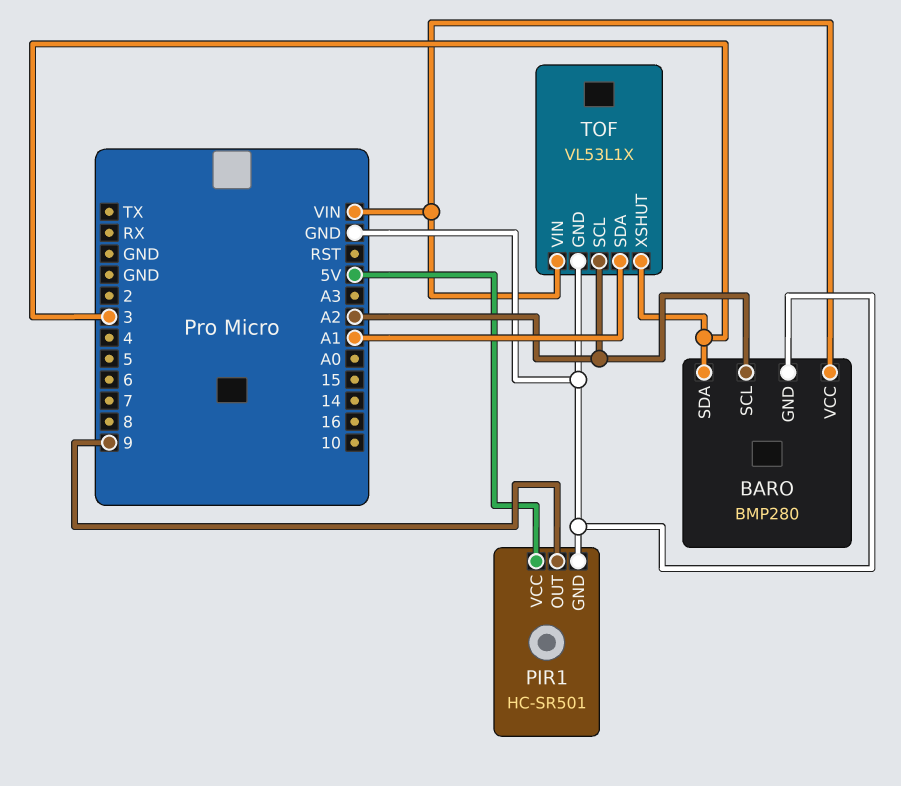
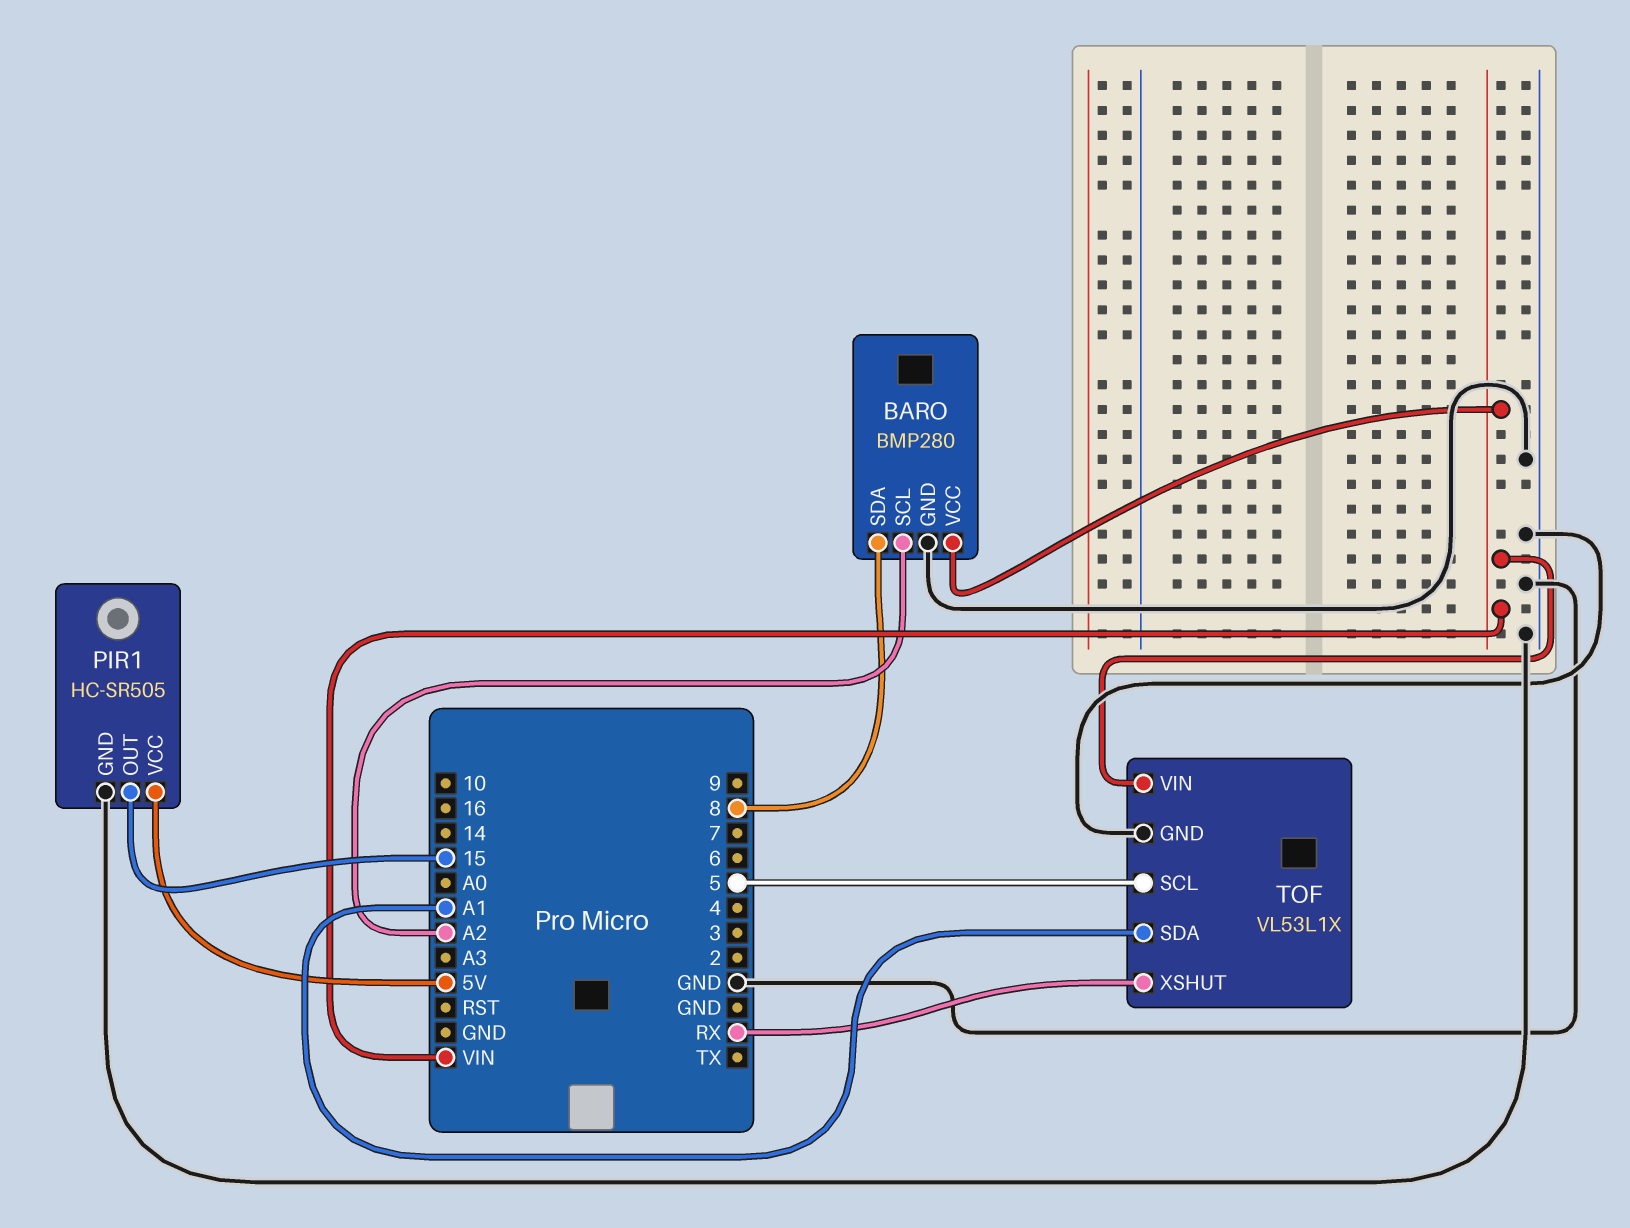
BARO pin SDA: 3 -> 8
PIR1: HC-SR501 -> HC-SR505
PIR1 pin OUT: 9 -> 15
TOF pin SCL: A2 -> 5
TOF pin XSHUT: 3 -> RX

